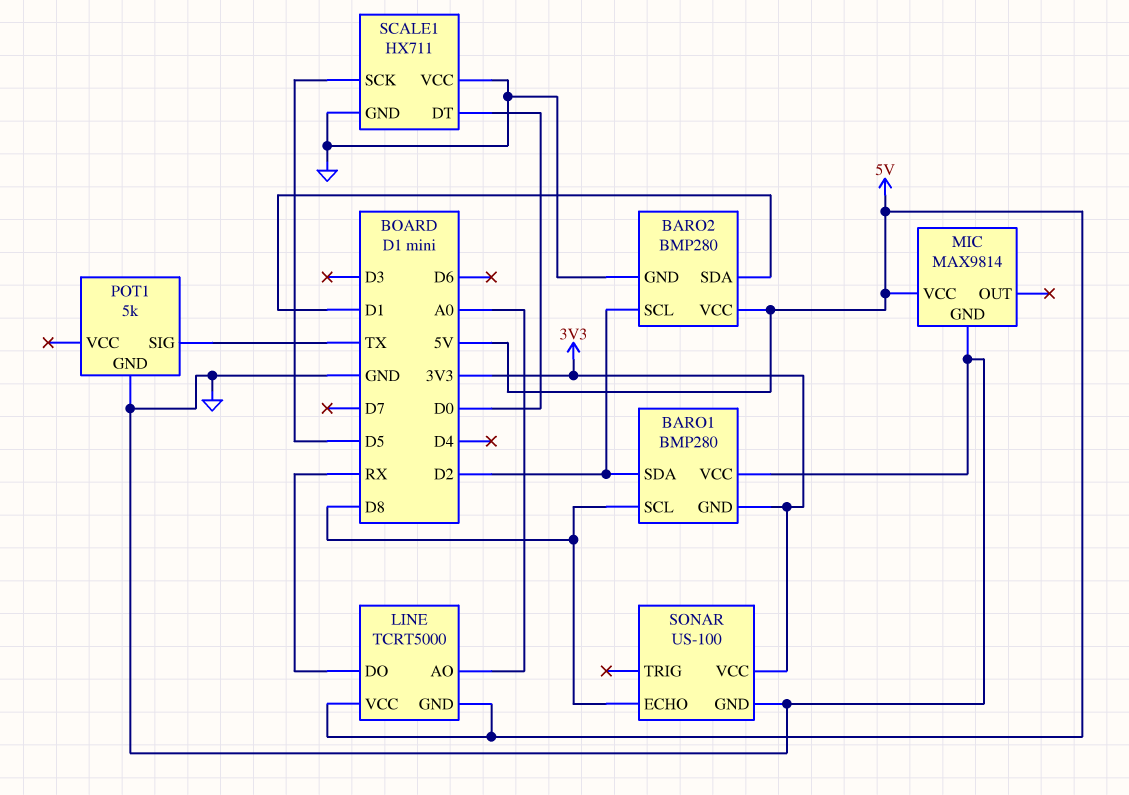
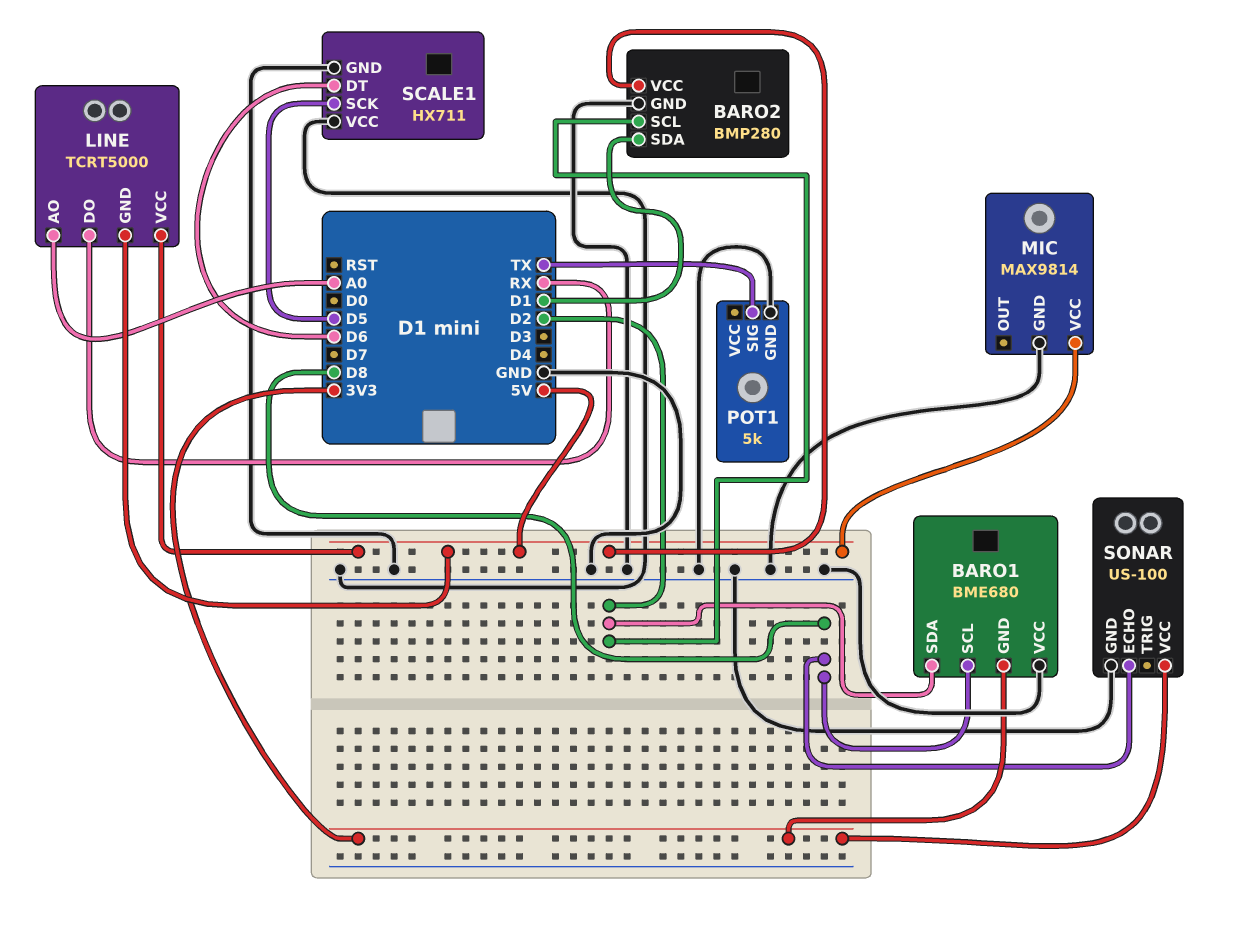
BARO1: BMP280 -> BME680
SCALE1 pin DT: D0 -> D6

